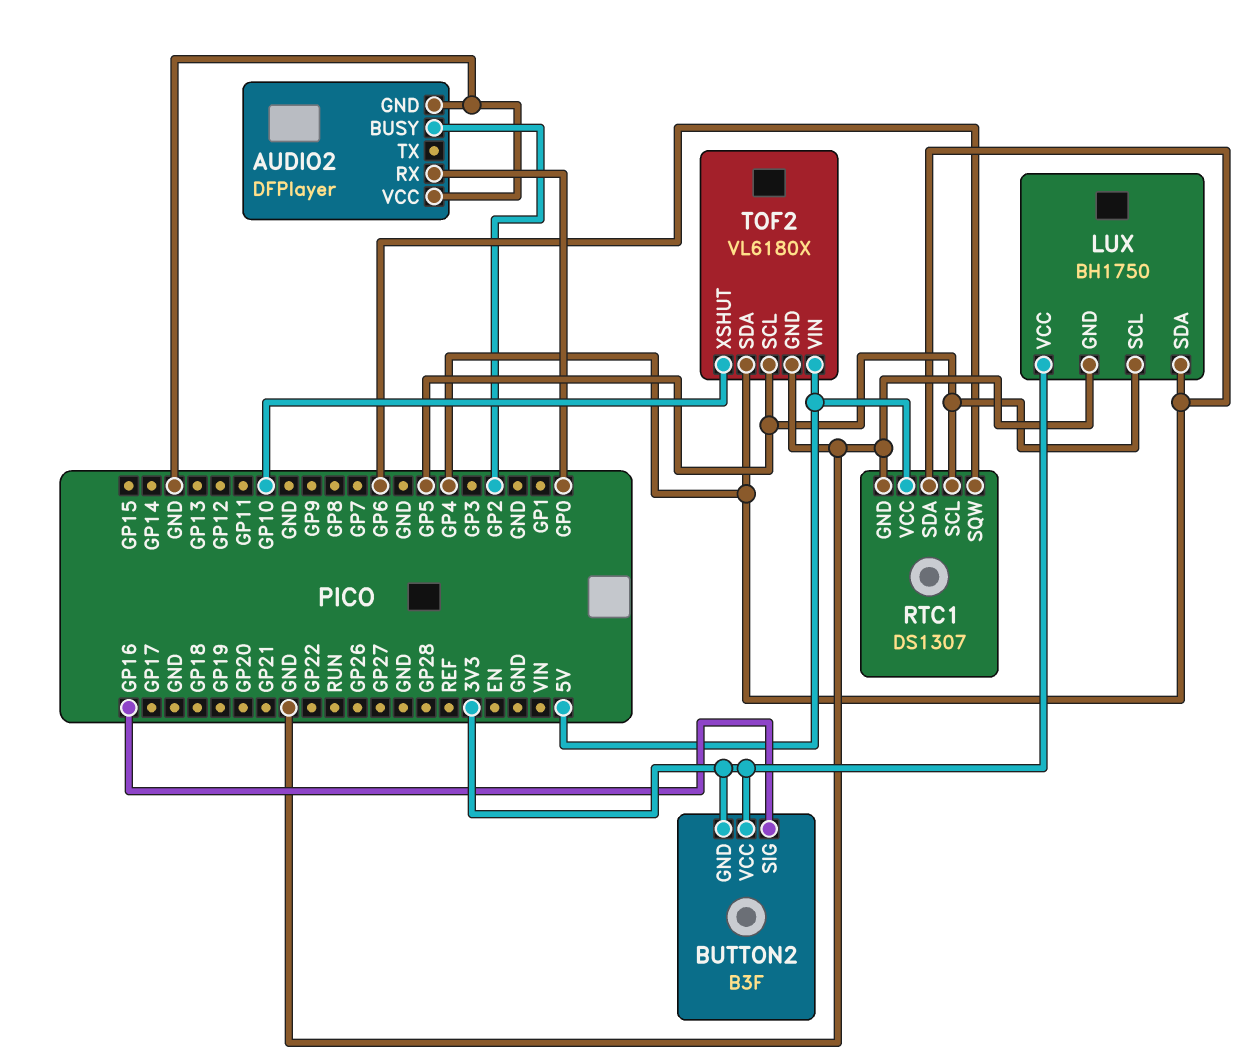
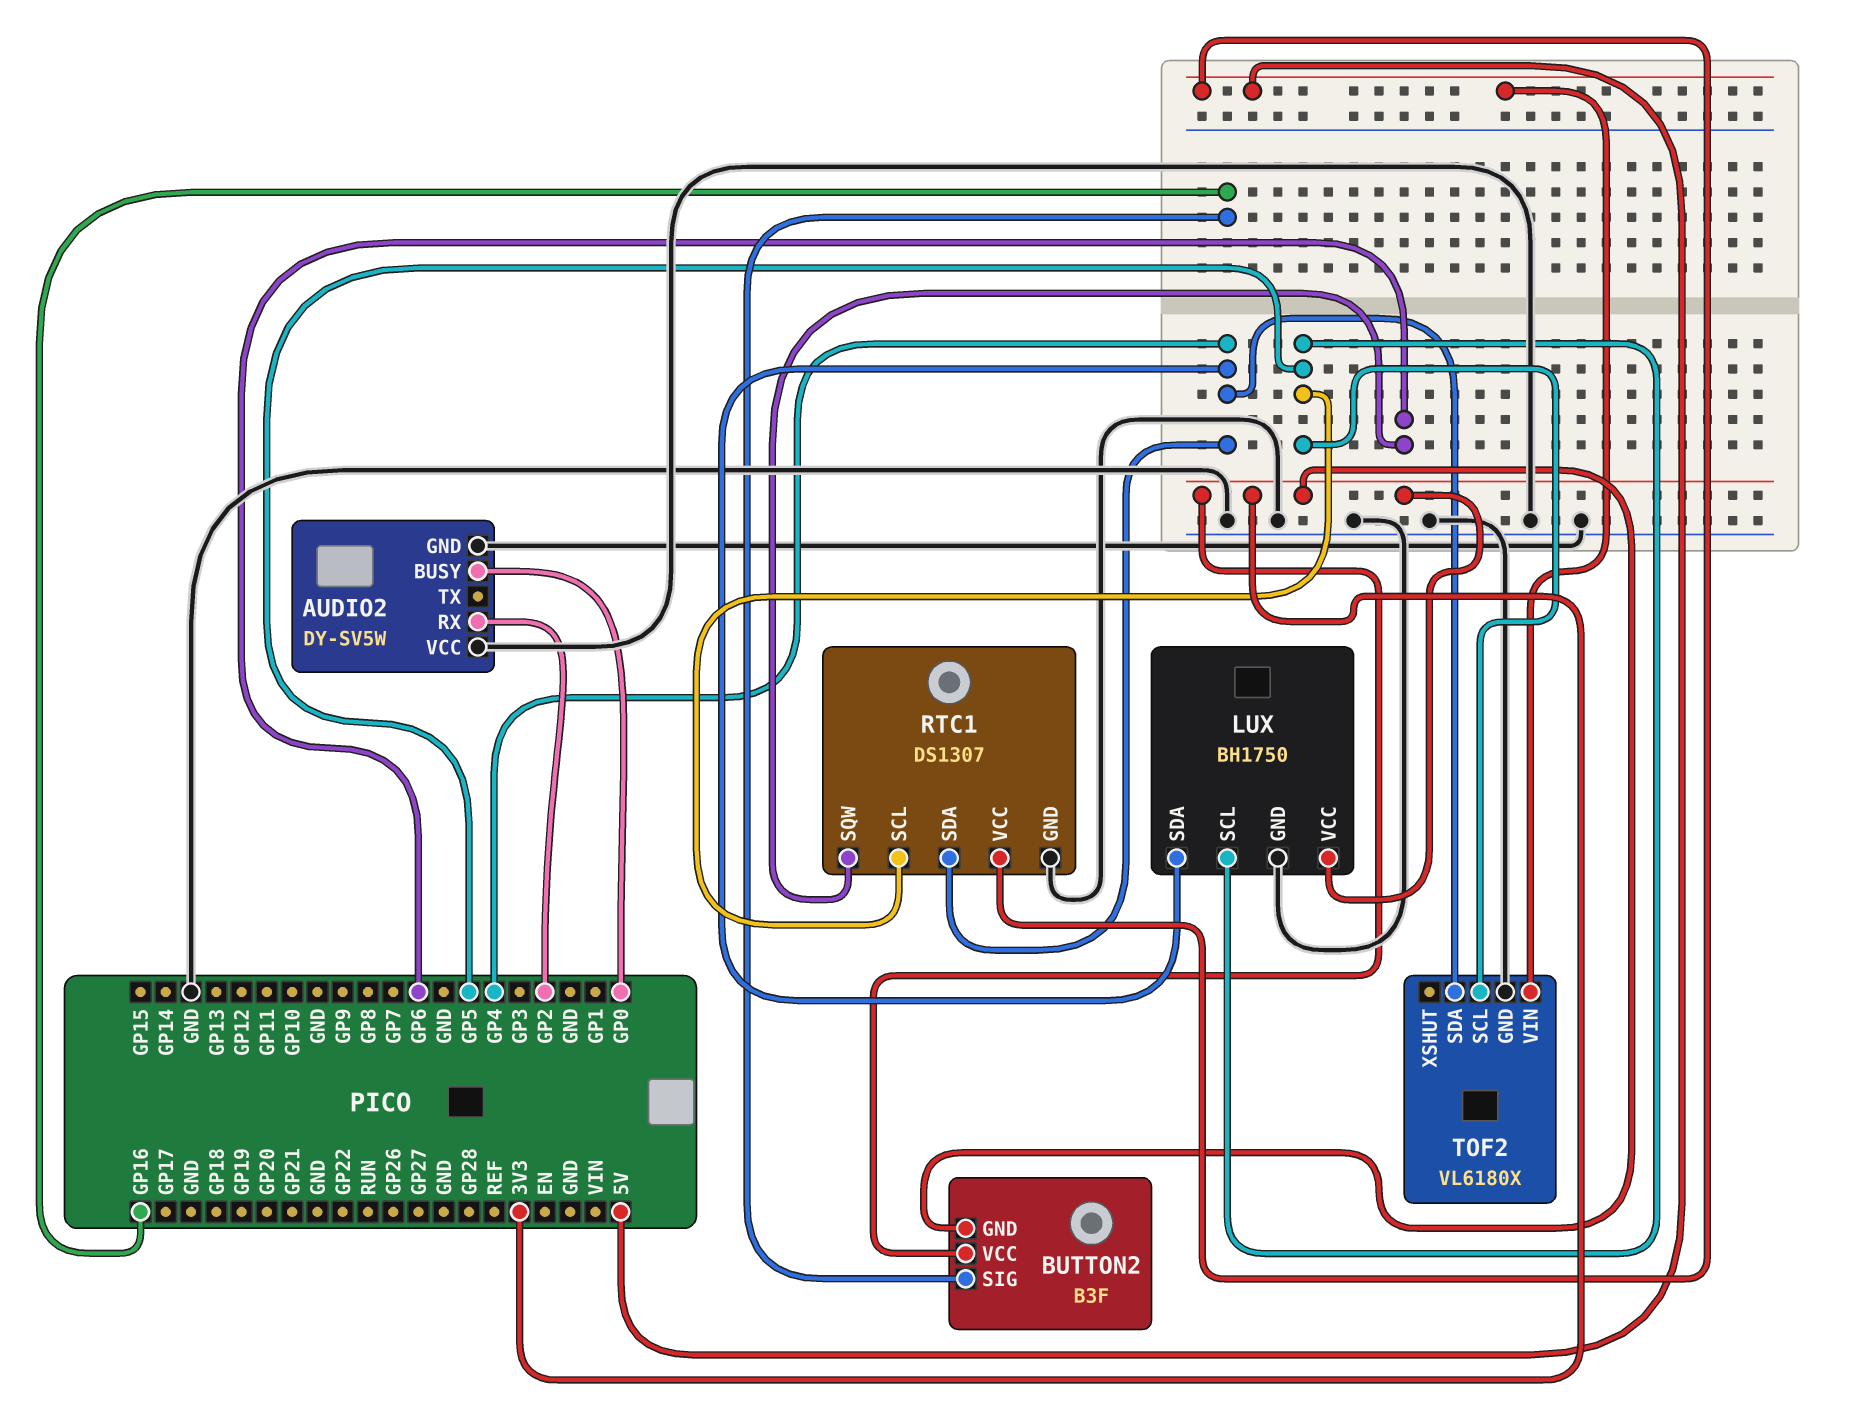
AUDIO2: DFPlayer -> DY-SV5W
AUDIO2 pin BUSY: GP2 -> GP0
AUDIO2 pin RX: GP0 -> GP2
TOF2 pin XSHUT: GP10 -> none

